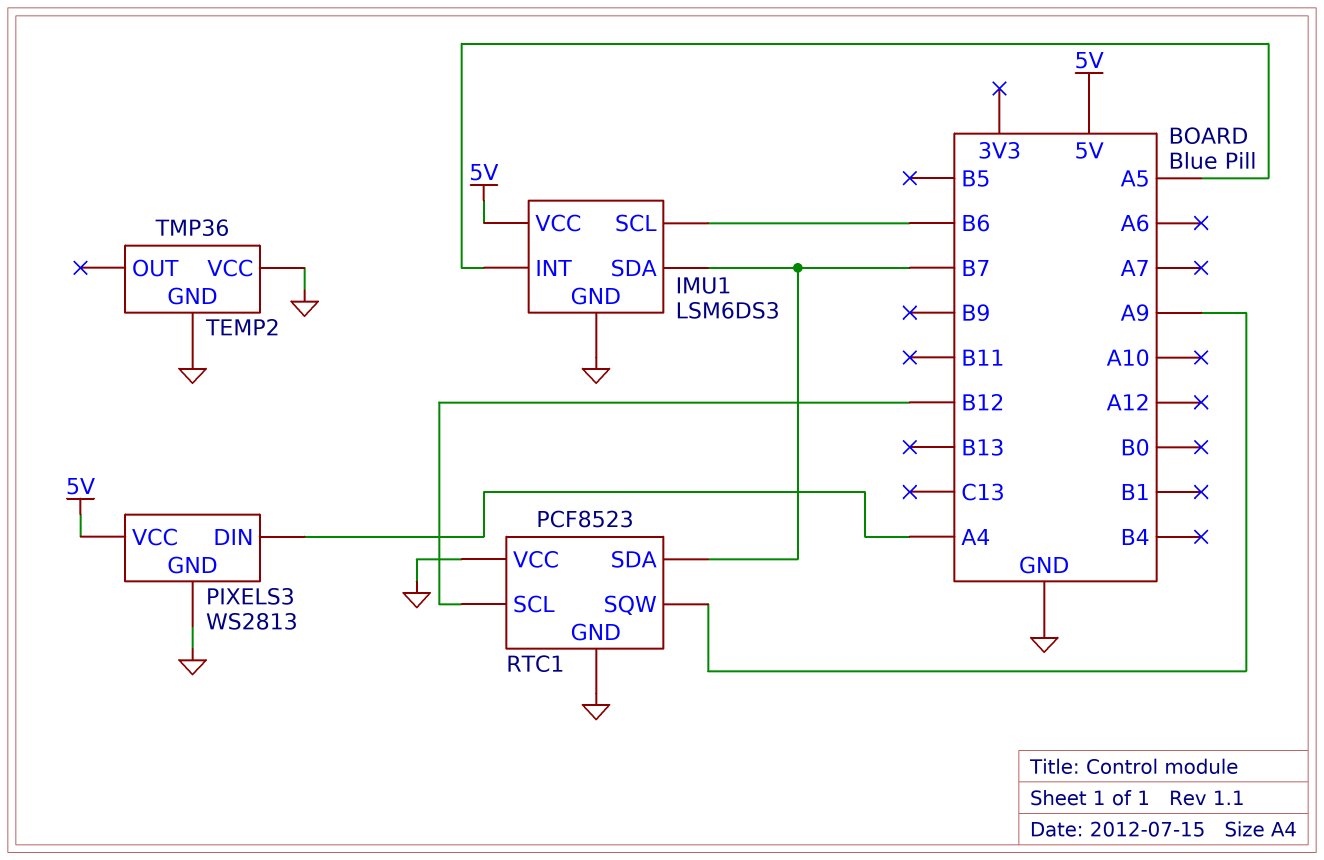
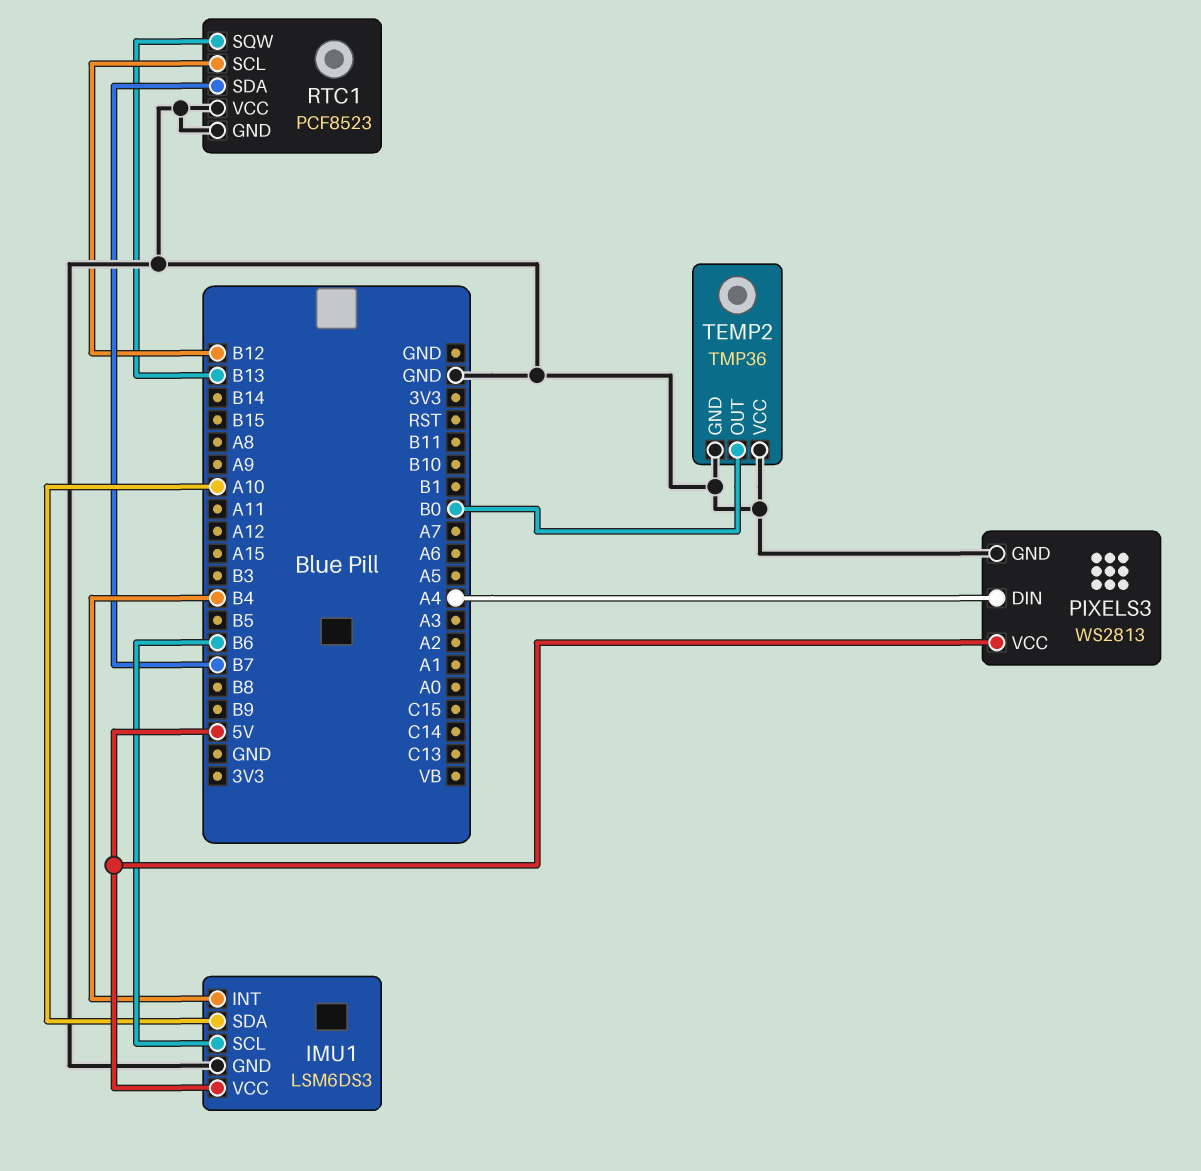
IMU1 pin INT: A5 -> B4
IMU1 pin SDA: B7 -> A10
RTC1 pin SQW: A9 -> B13
TEMP2 pin OUT: none -> B0

